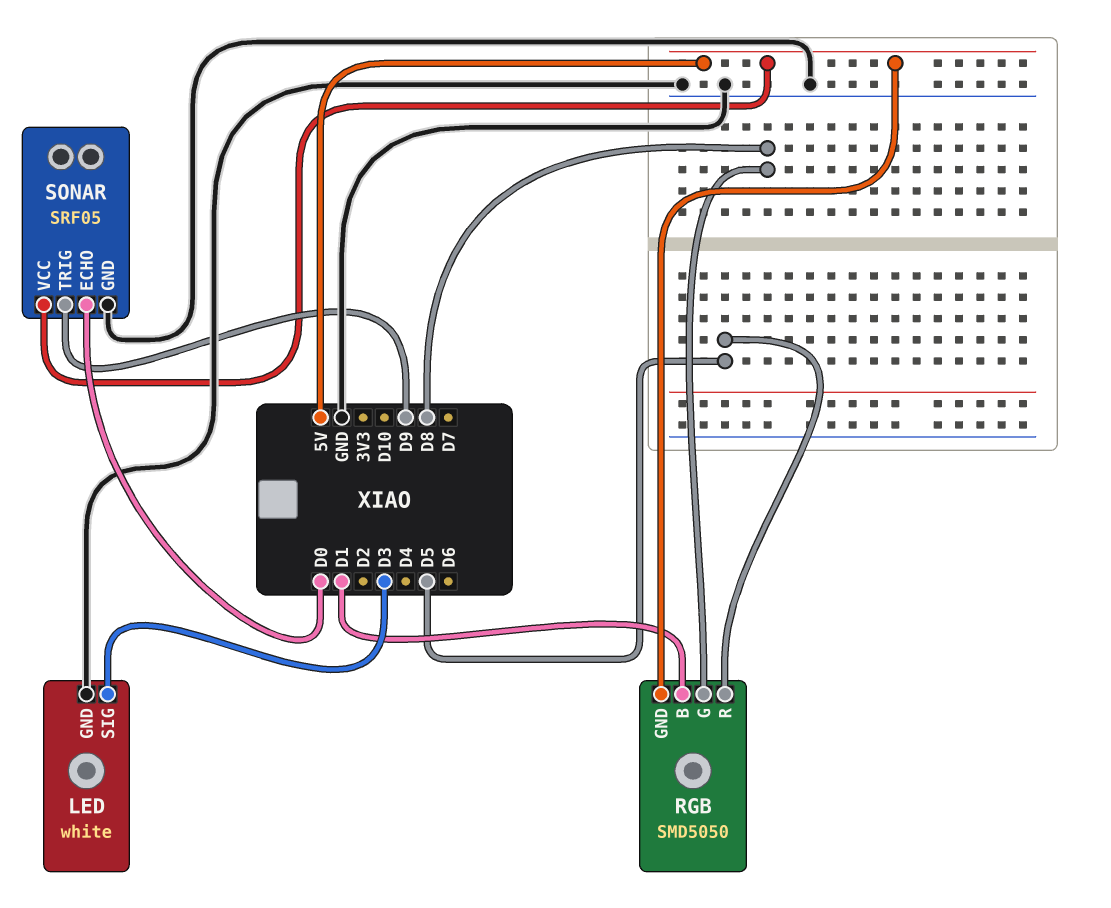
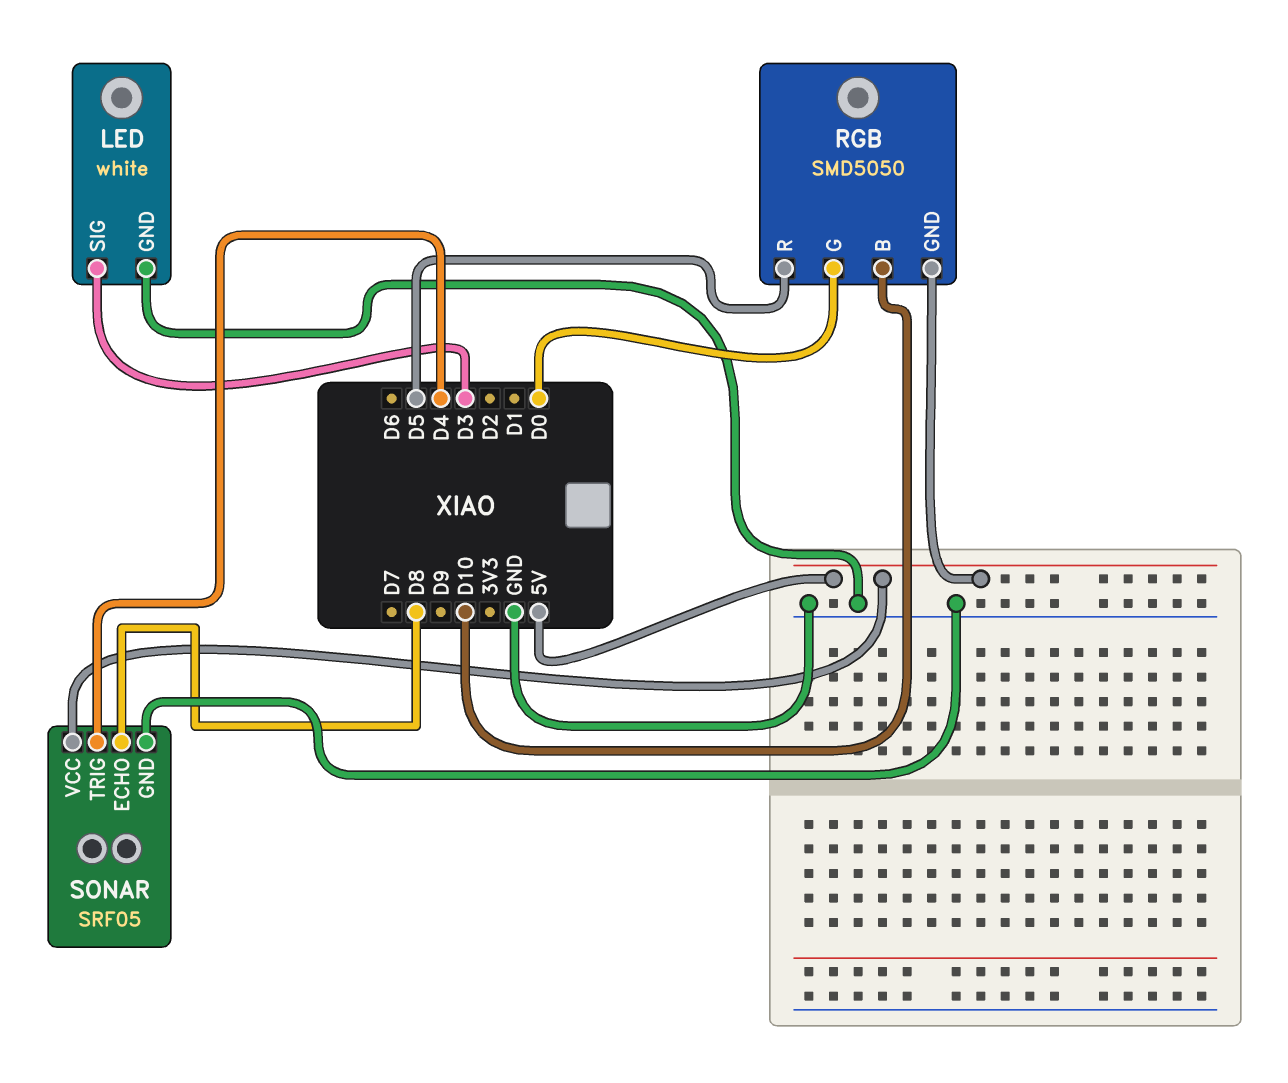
RGB pin B: D1 -> D10
RGB pin G: D8 -> D0
SONAR pin ECHO: D0 -> D8
SONAR pin TRIG: D9 -> D4

